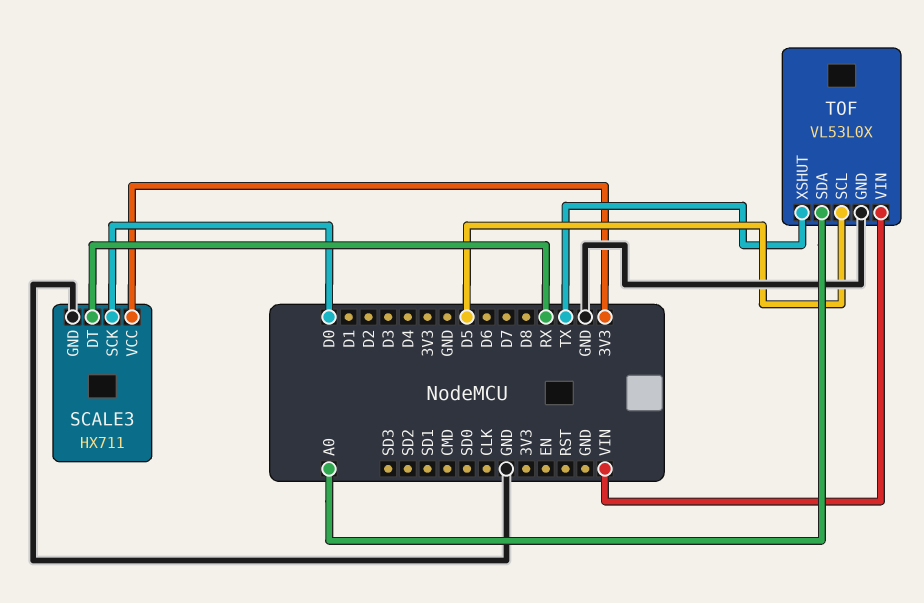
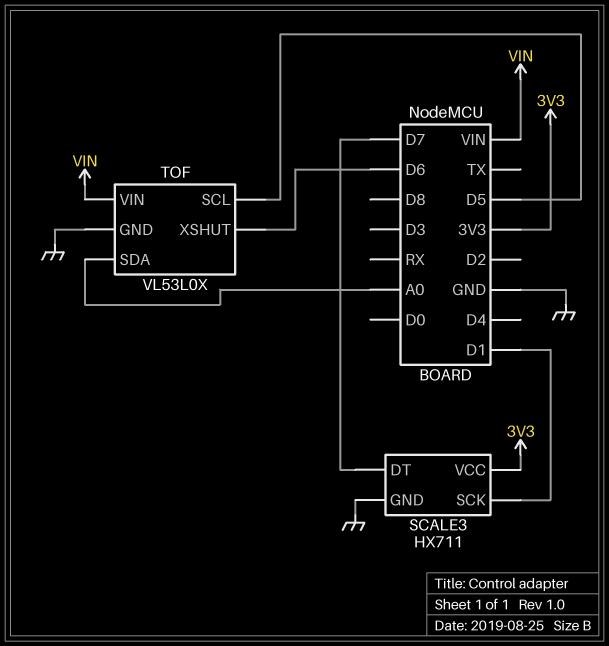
SCALE3 pin DT: RX -> D7
SCALE3 pin SCK: D0 -> D1
TOF pin XSHUT: TX -> D6

